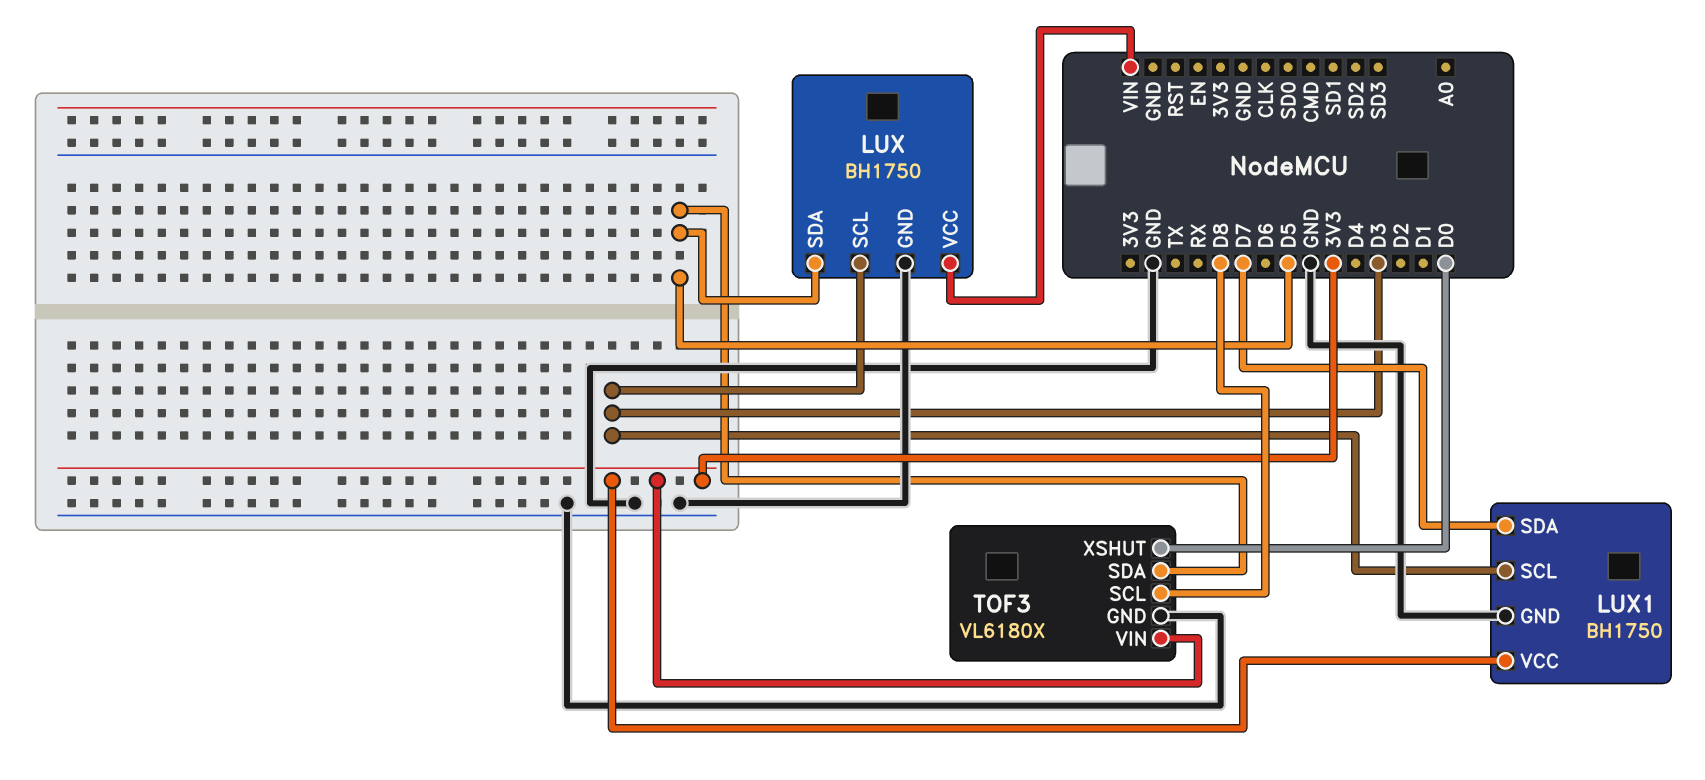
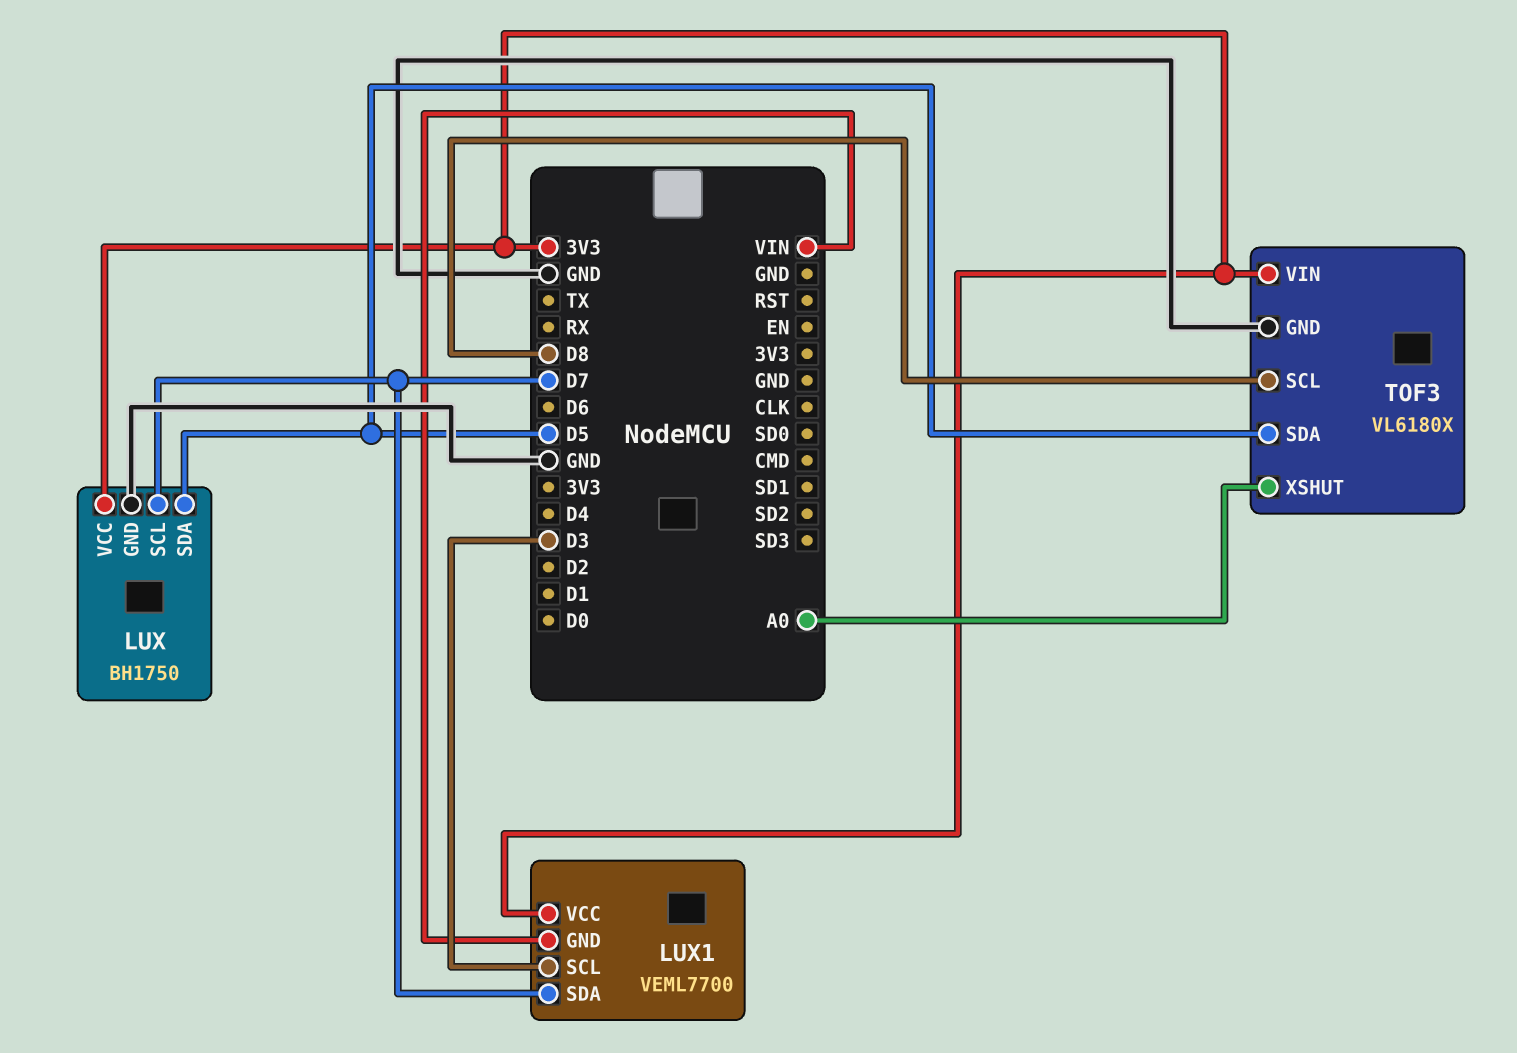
LUX pin SCL: D3 -> D7
LUX pin VCC: VIN -> 3V3
LUX1: BH1750 -> VEML7700
LUX1 pin GND: GND -> VIN
TOF3 pin XSHUT: D0 -> A0

